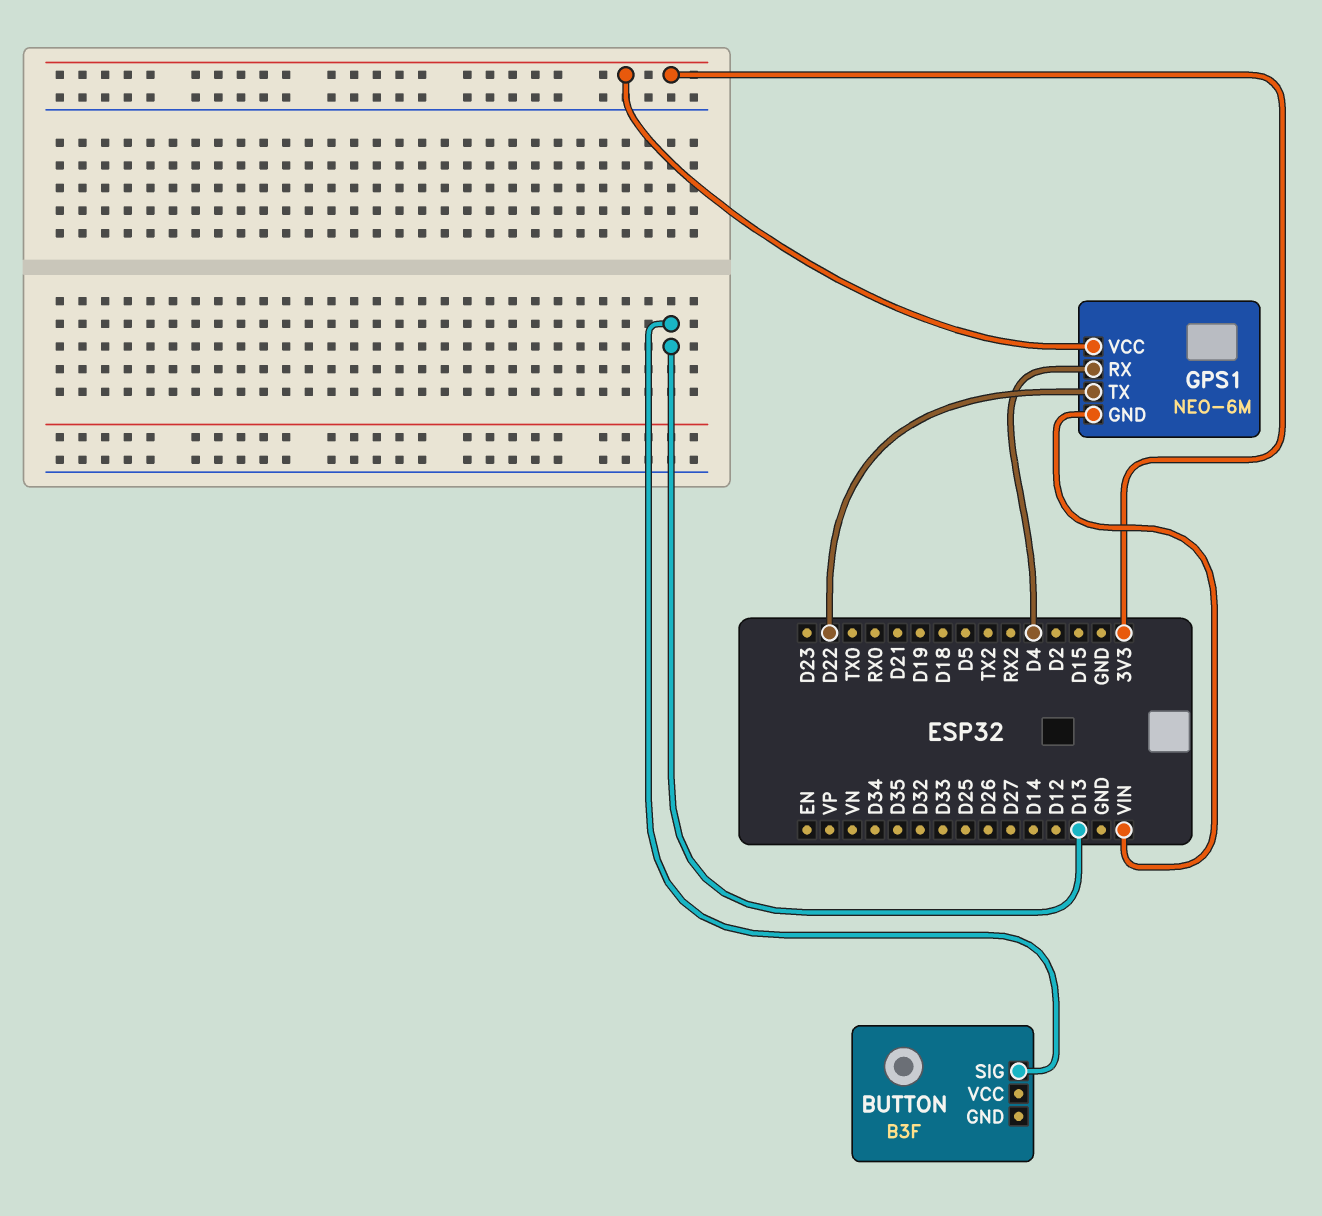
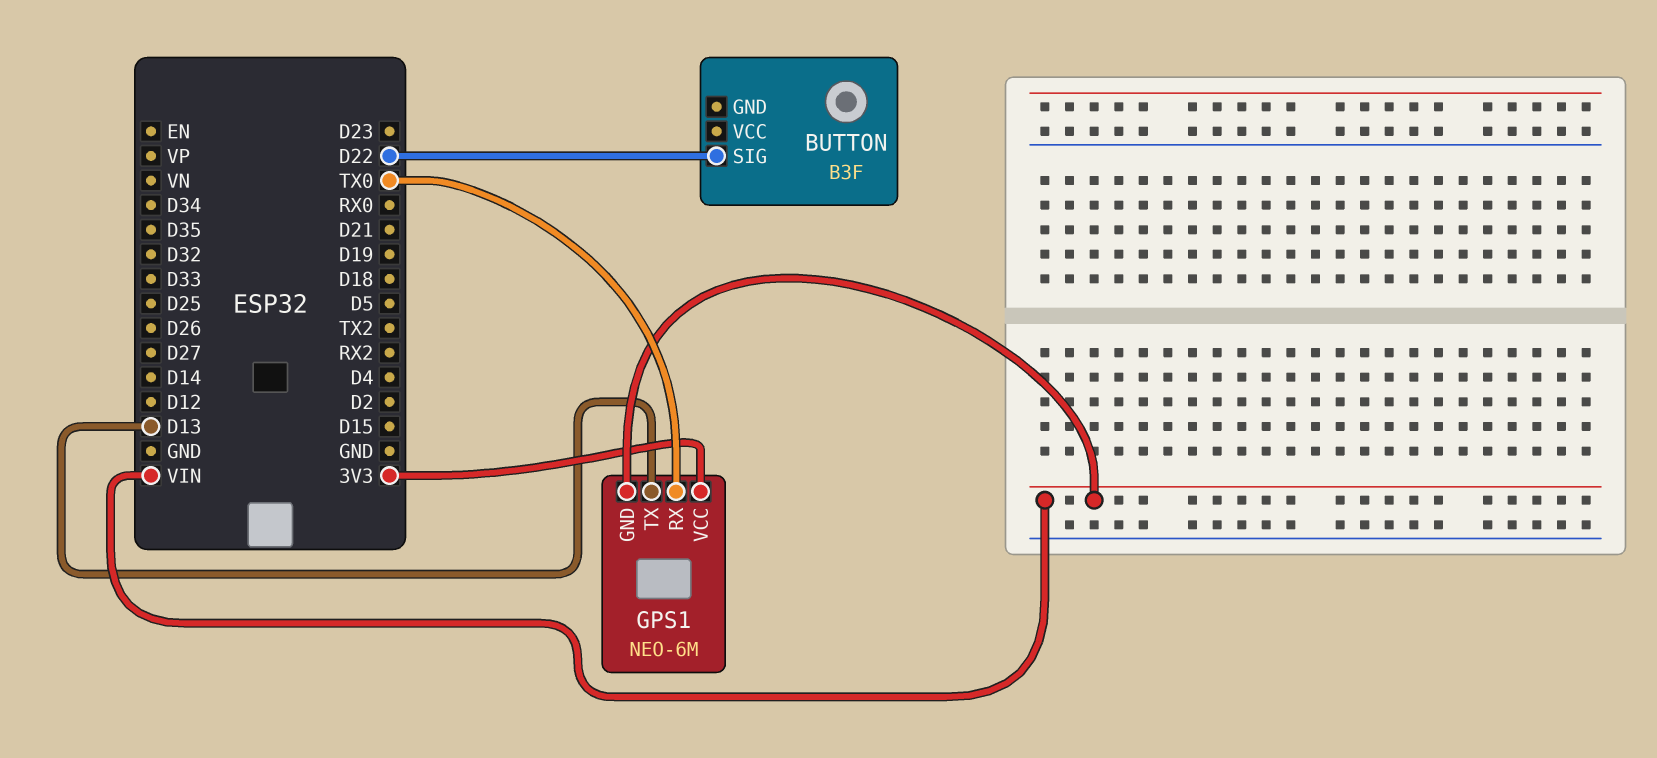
BUTTON pin SIG: D13 -> D22
GPS1 pin RX: D4 -> TX0
GPS1 pin TX: D22 -> D13

